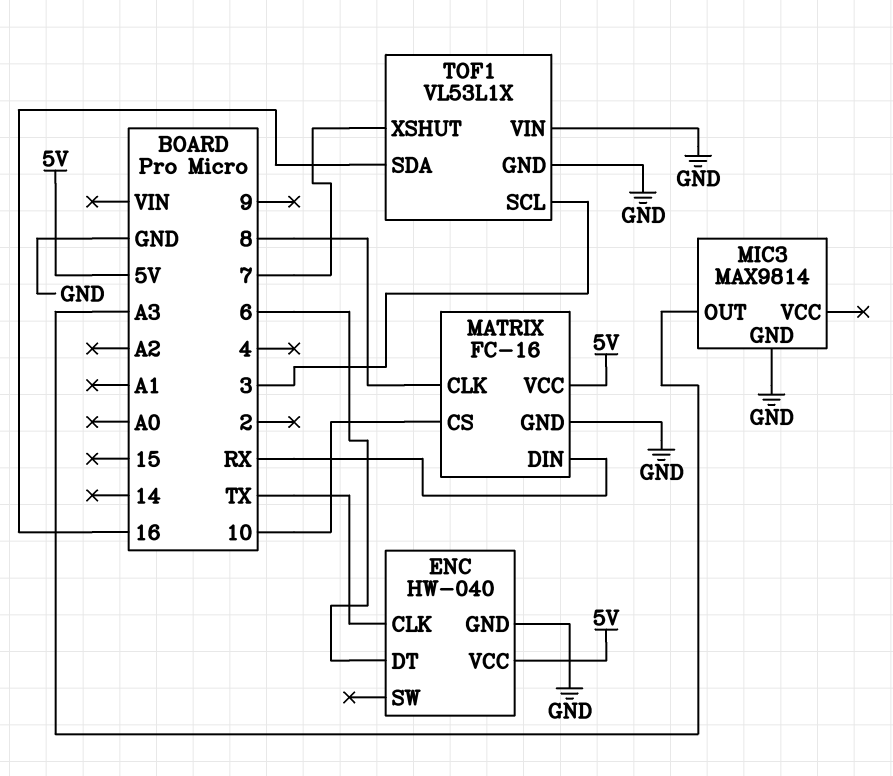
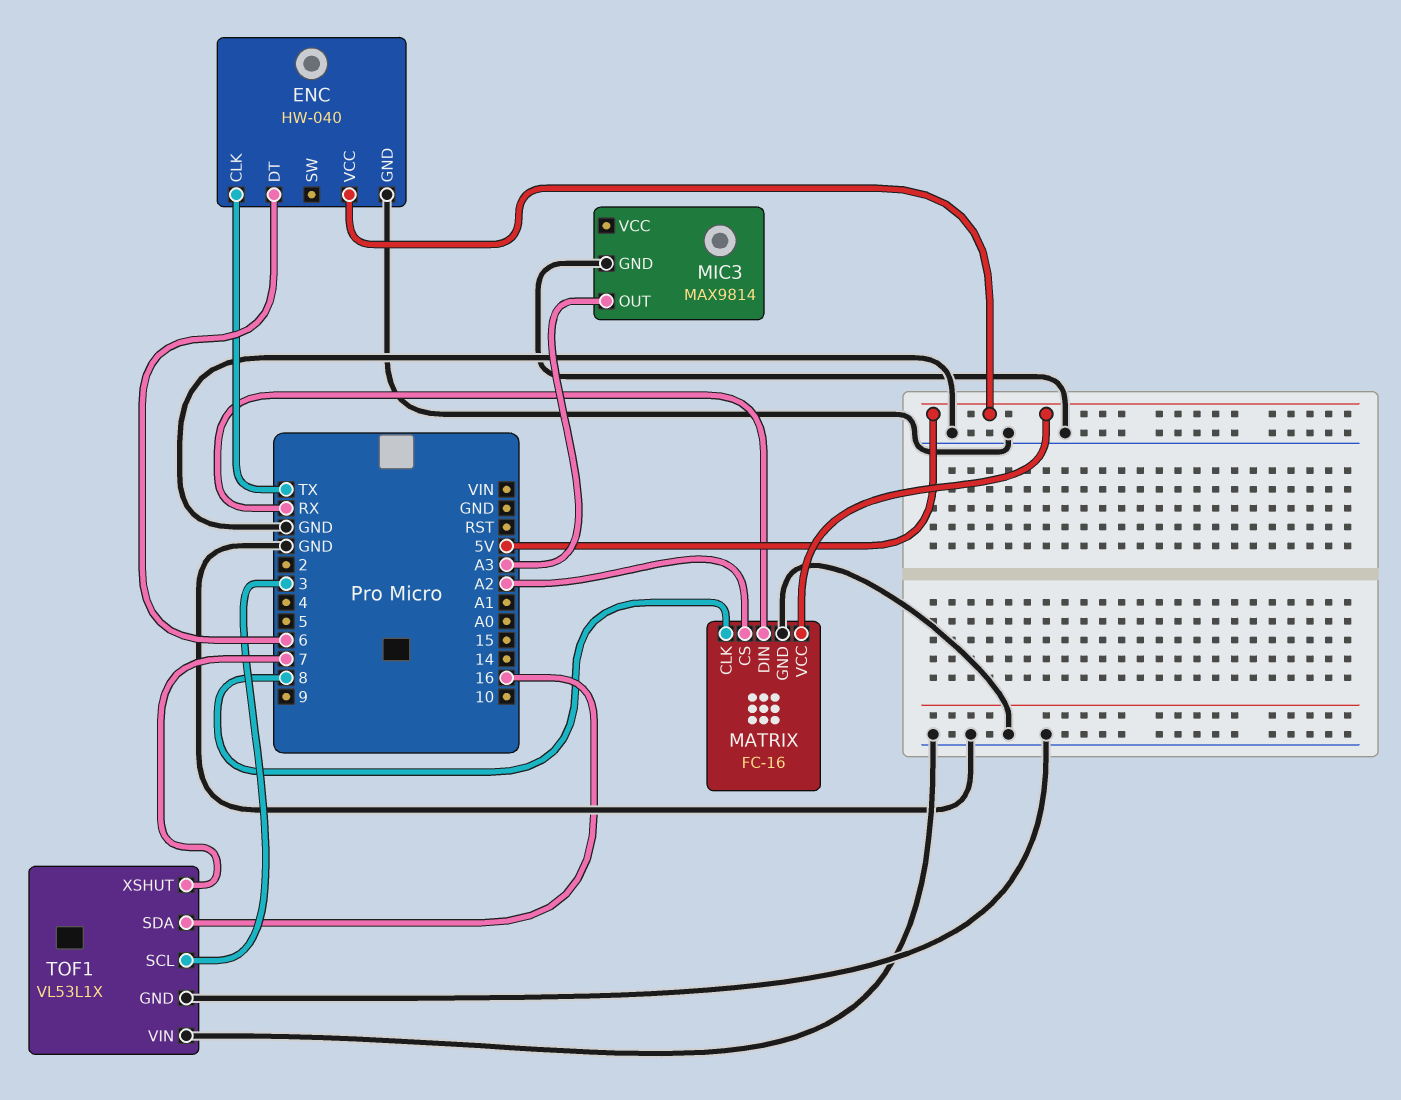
MATRIX pin CS: 10 -> A2

